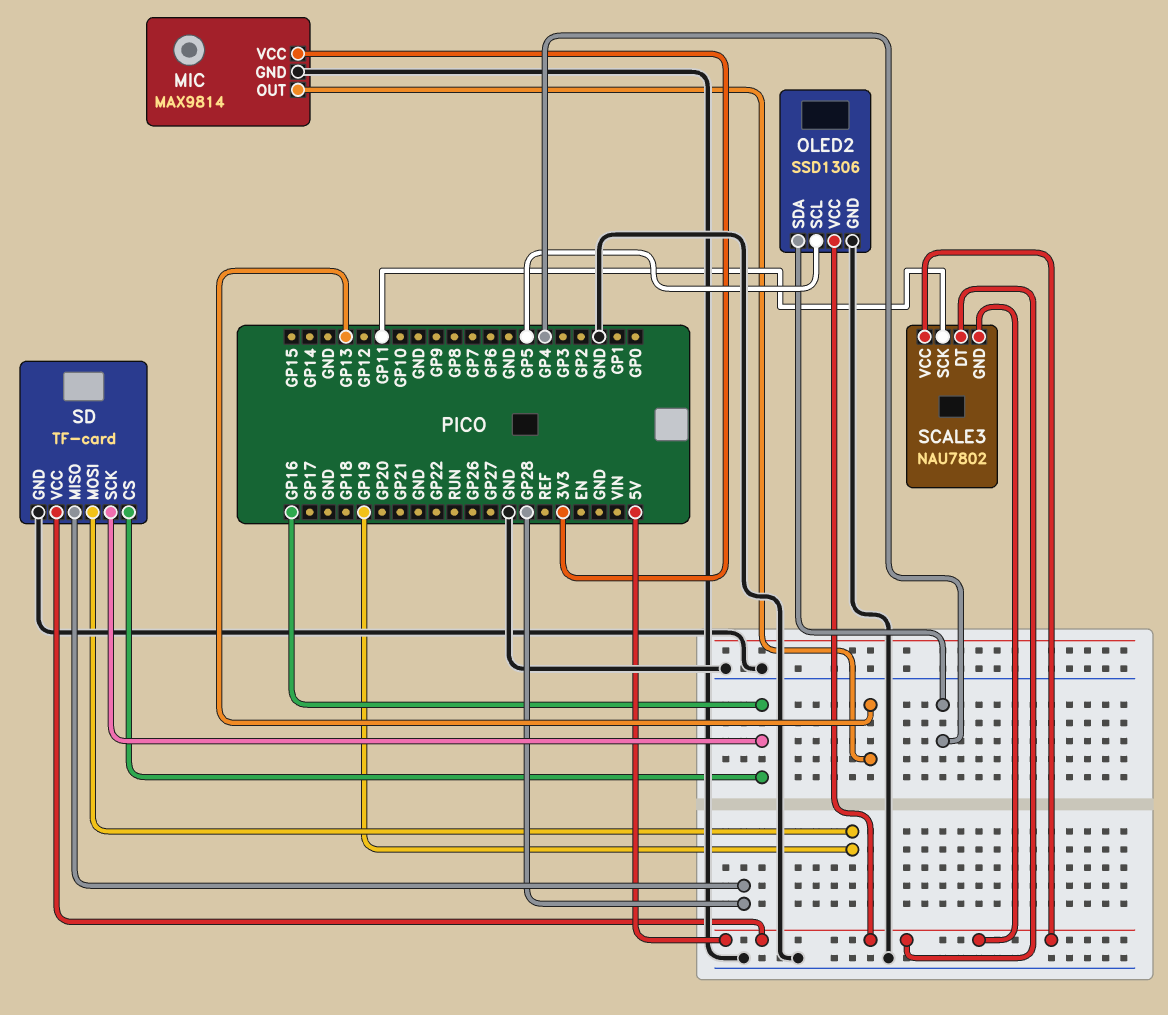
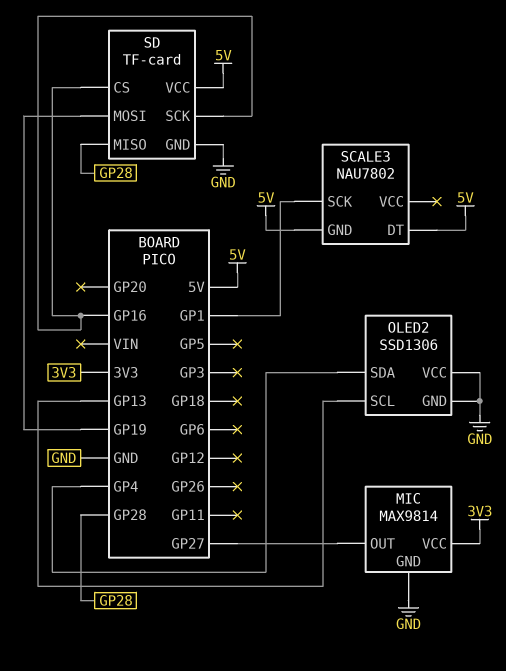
MIC pin OUT: GP13 -> GP27
OLED2 pin SCL: GP5 -> GP13
OLED2 pin VCC: 5V -> GND
SCALE3 pin SCK: GP11 -> GP1
SCALE3 pin VCC: 5V -> none

